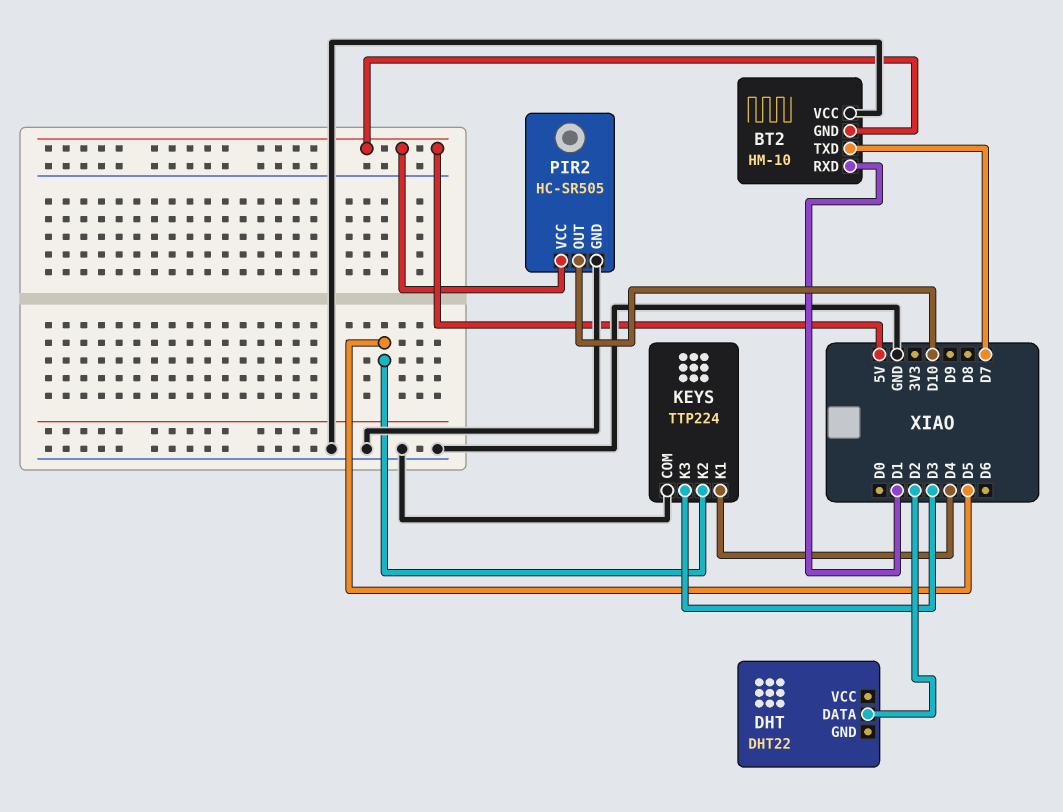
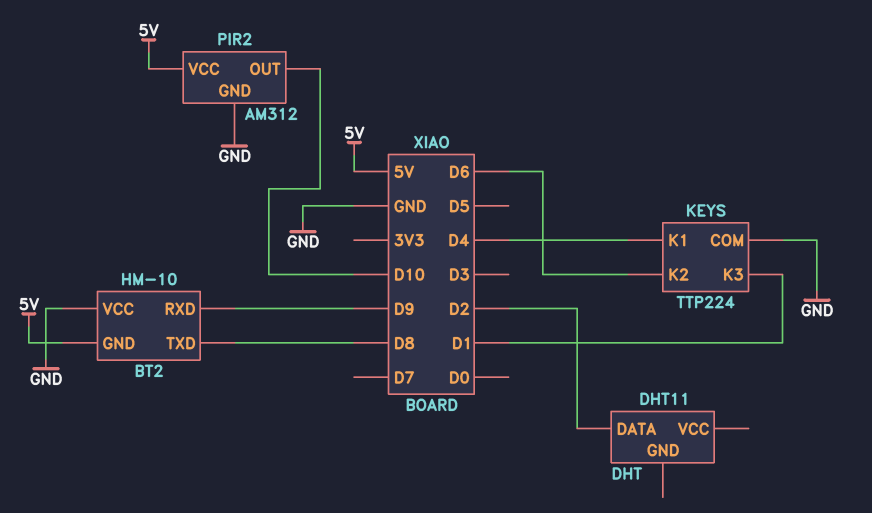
BT2 pin RXD: D1 -> D9
BT2 pin TXD: D7 -> D8
DHT: DHT22 -> DHT11
KEYS pin K2: D5 -> D6
KEYS pin K3: D3 -> D1
PIR2: HC-SR505 -> AM312

